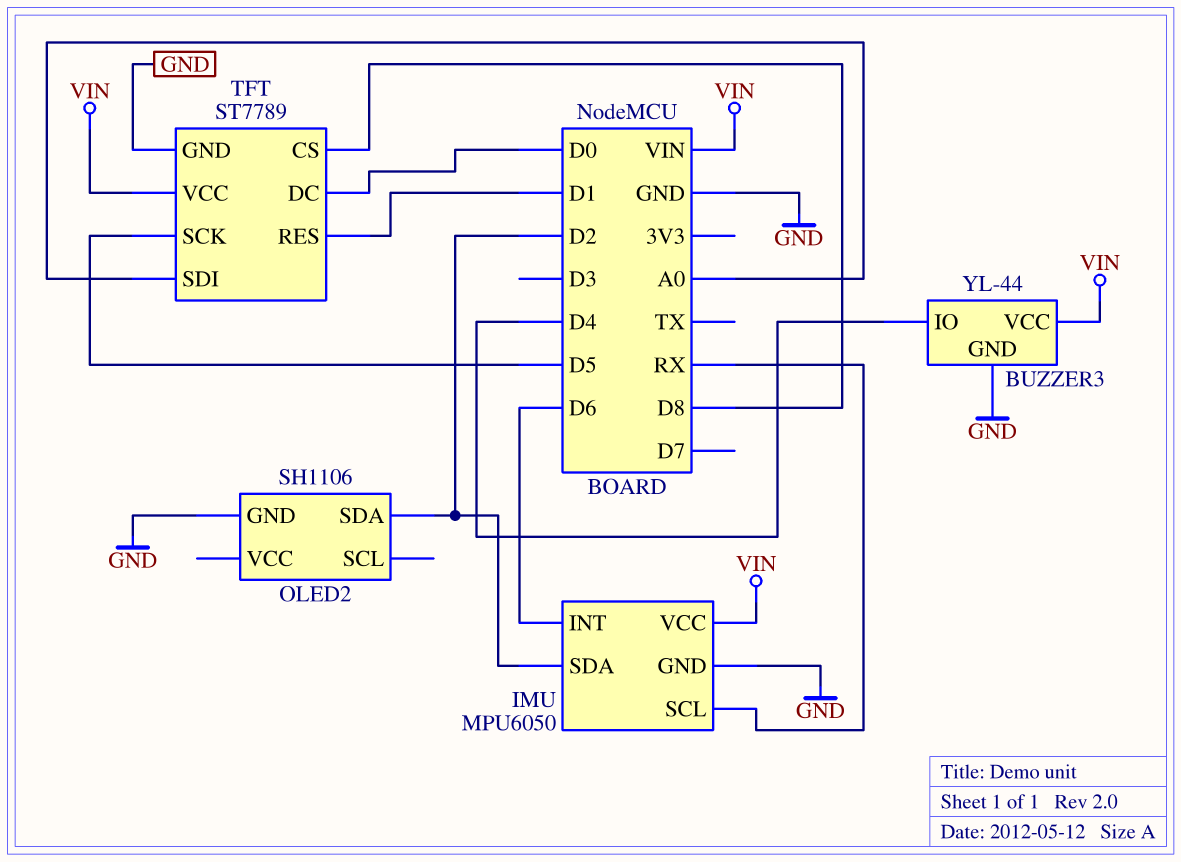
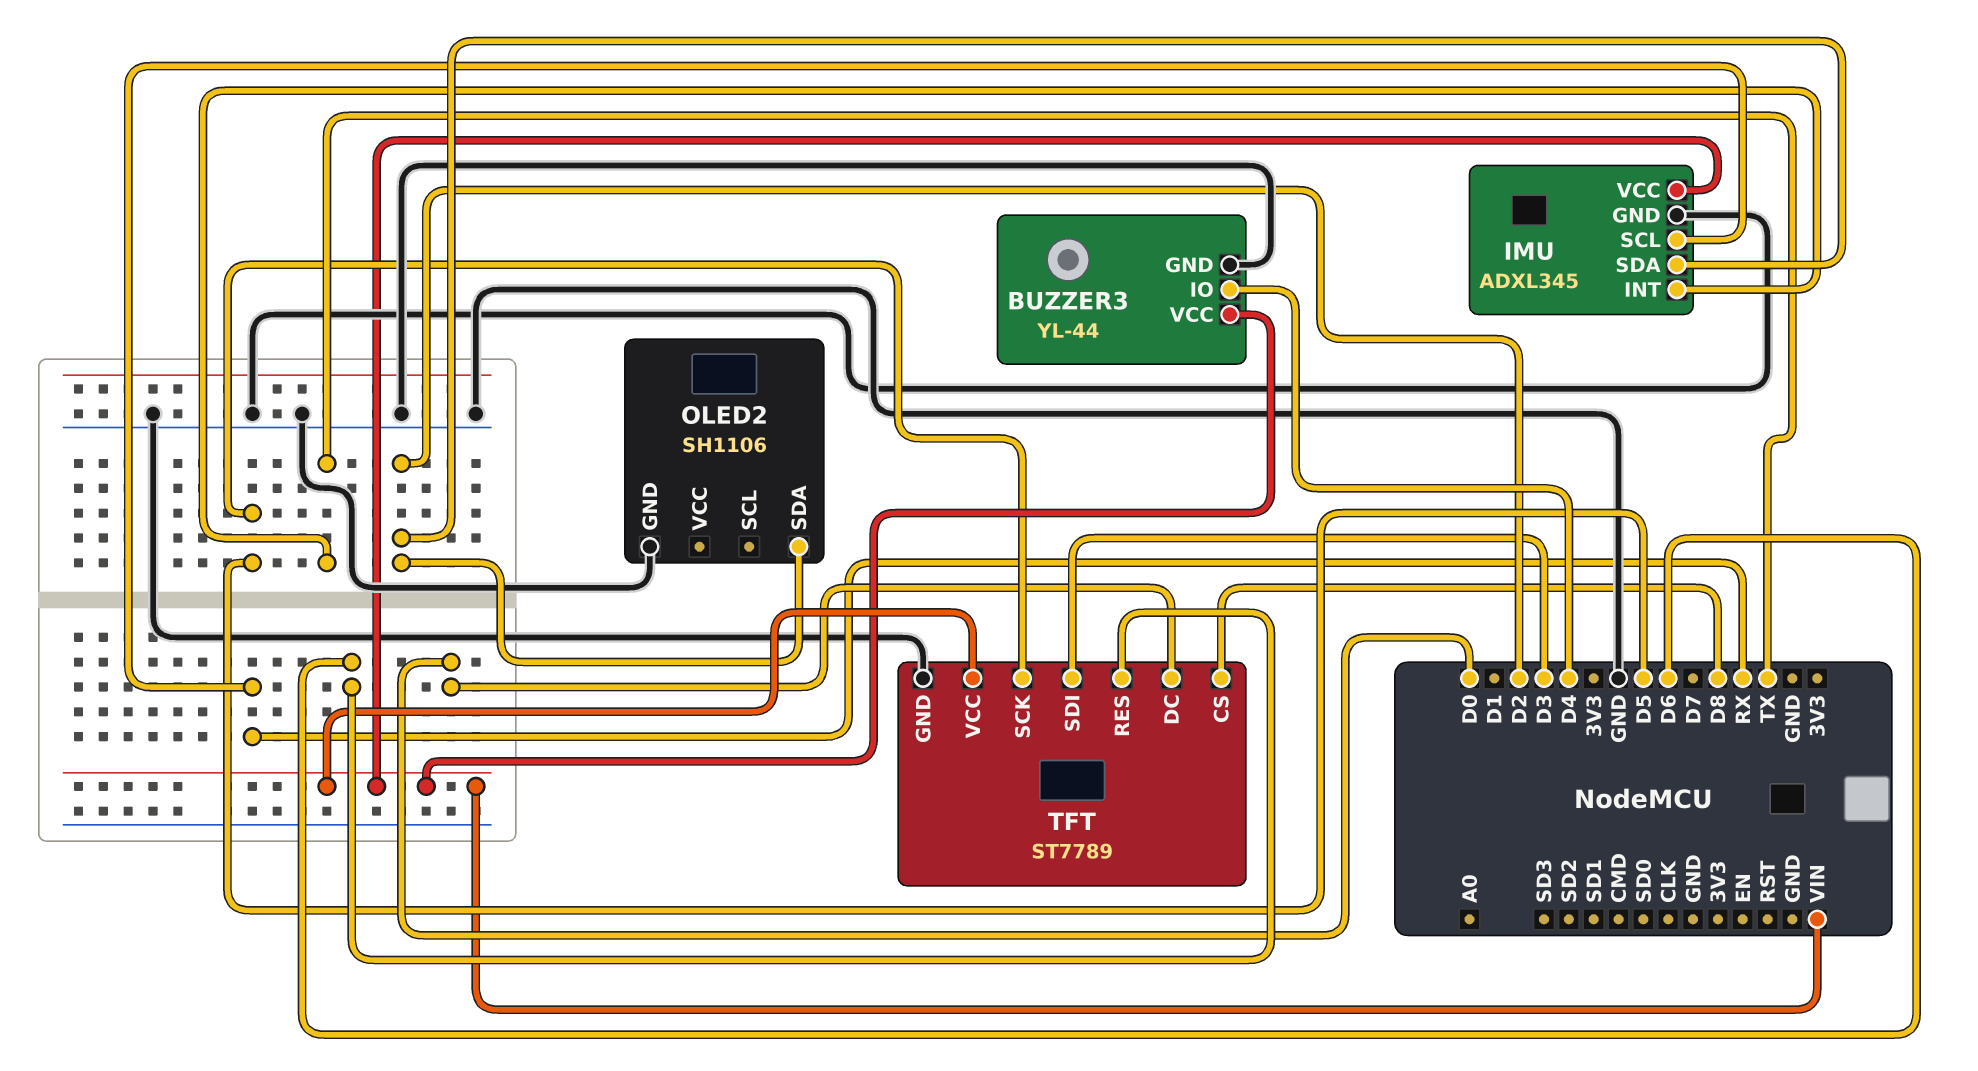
IMU: MPU6050 -> ADXL345
IMU pin INT: D6 -> TX
TFT pin RES: D1 -> D6
TFT pin SDI: A0 -> D3

